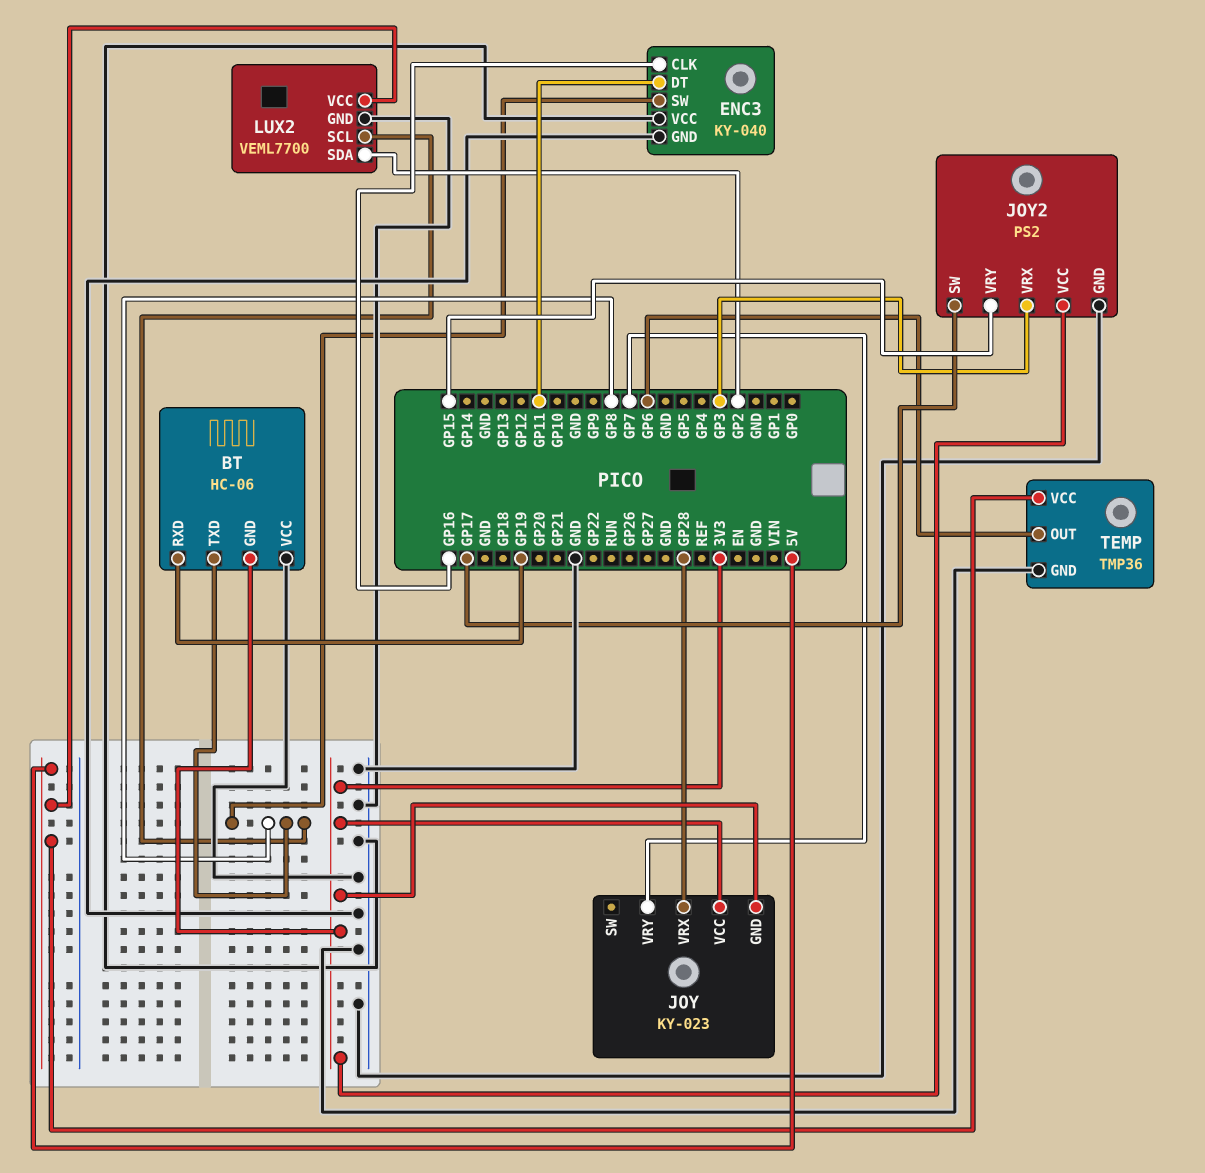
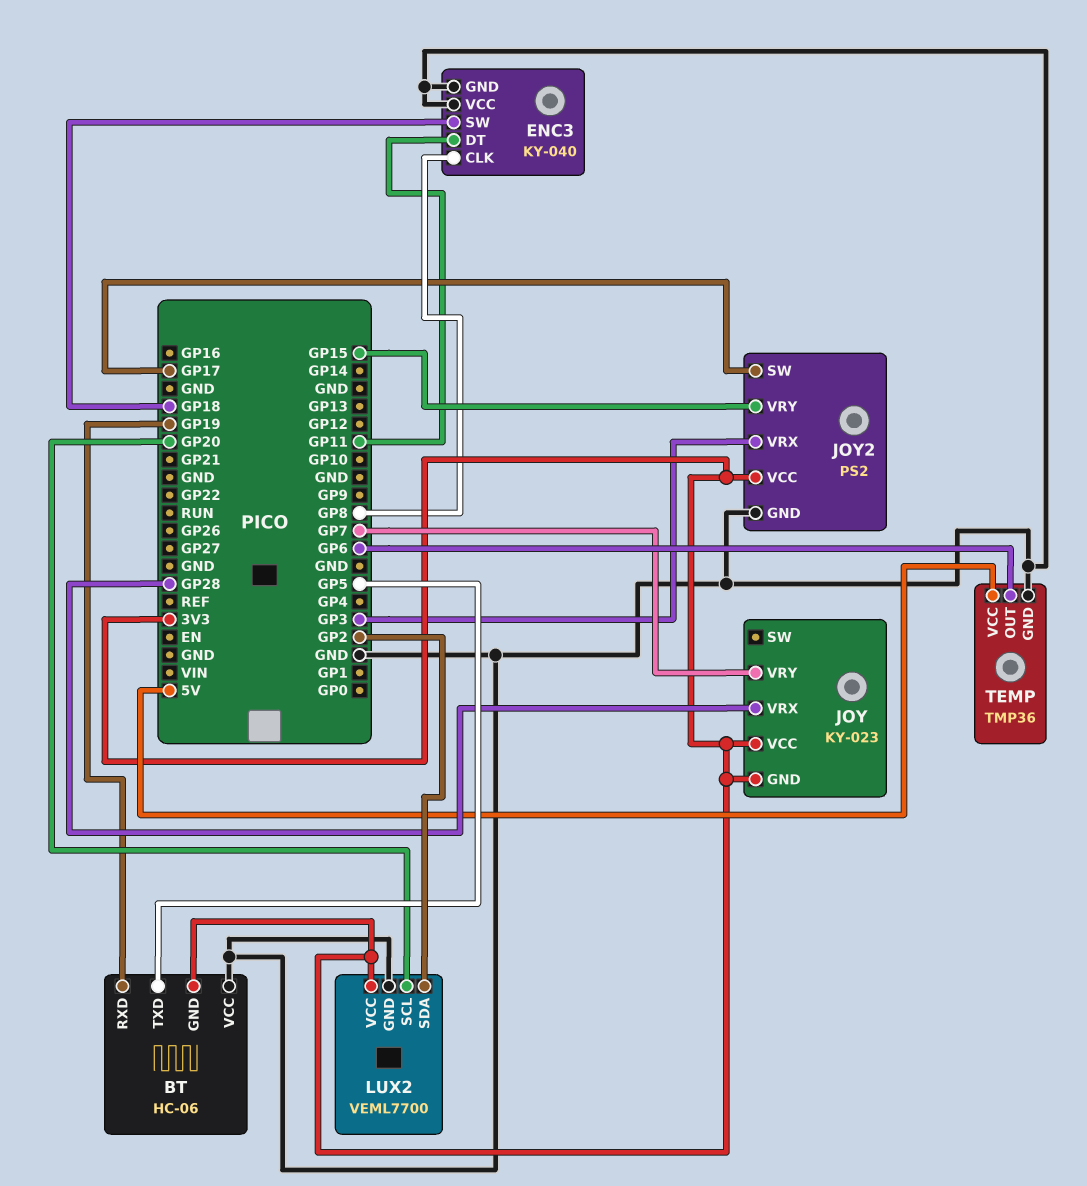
BT pin TXD: GP8 -> GP5
ENC3 pin CLK: GP16 -> GP8
ENC3 pin SW: GP8 -> GP18
LUX2 pin SCL: GP8 -> GP20
LUX2 pin VCC: 5V -> 3V3

